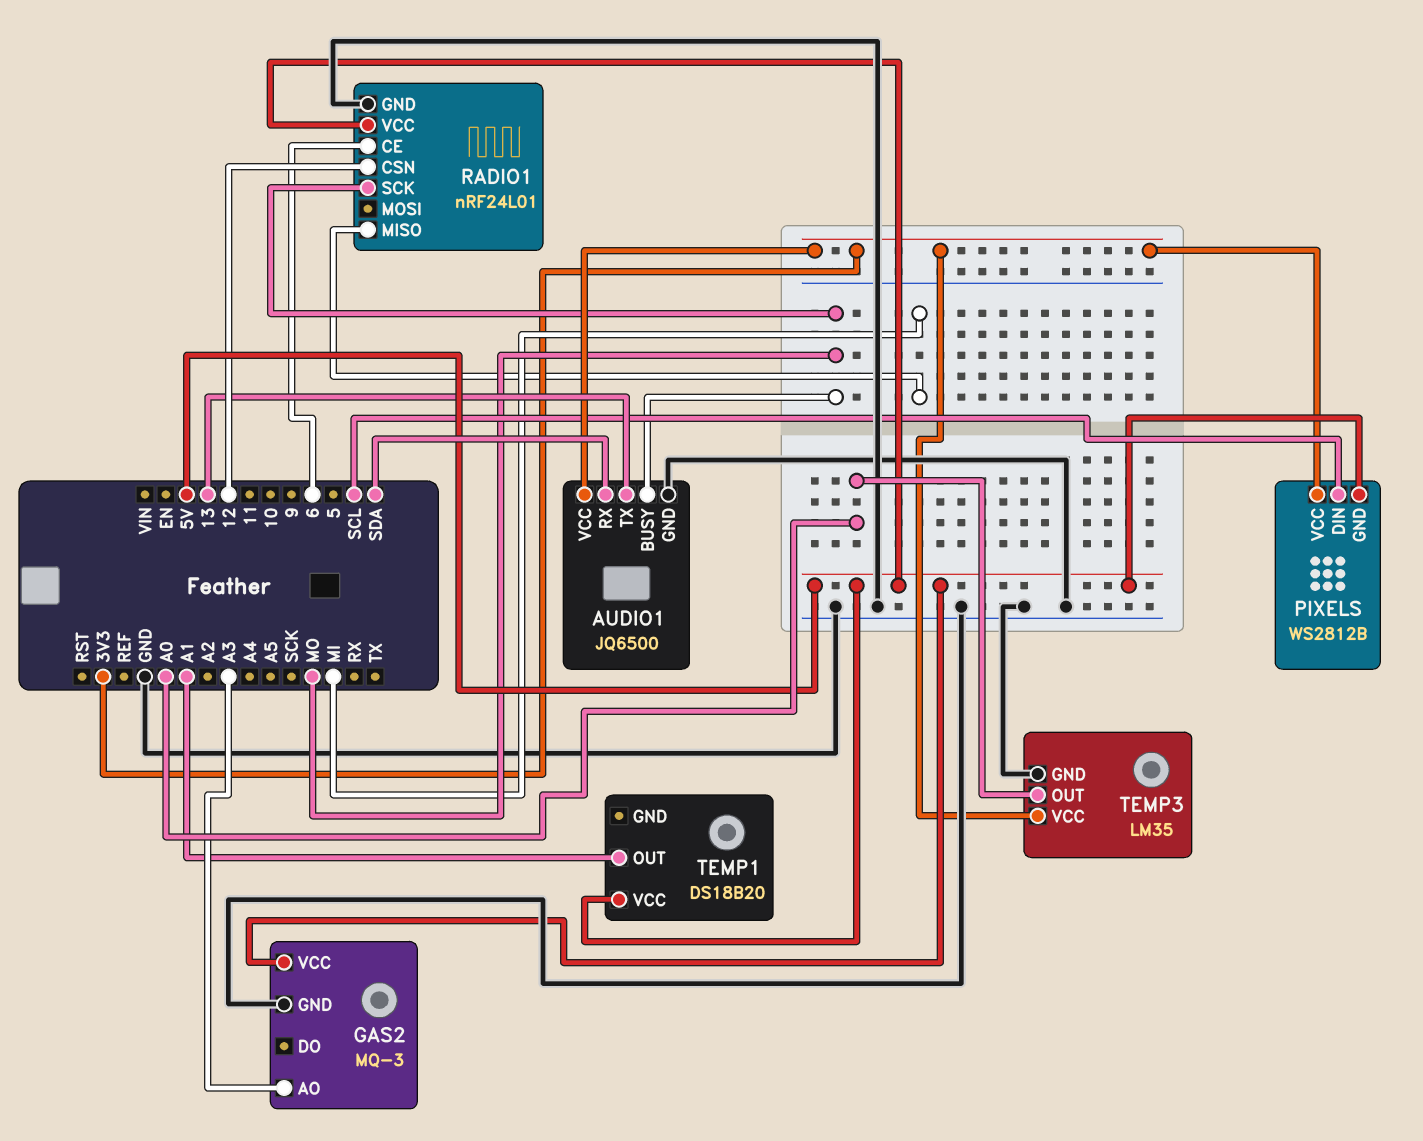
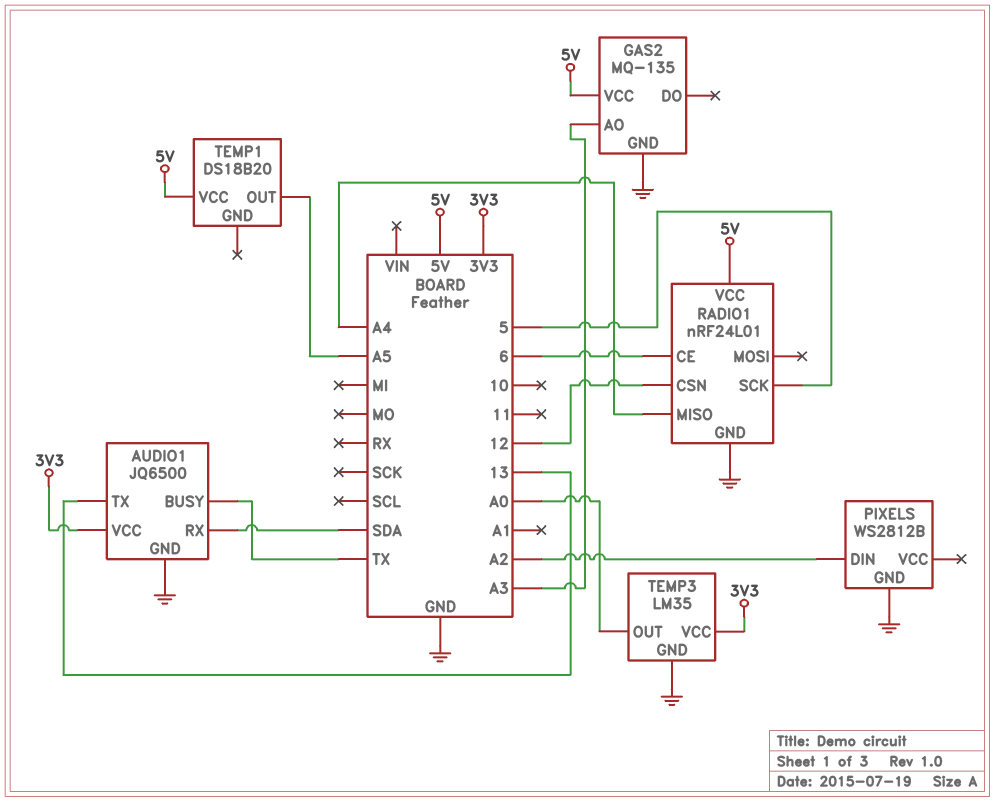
AUDIO1 pin BUSY: MO -> TX
GAS2: MQ-3 -> MQ-135
PIXELS pin DIN: SCL -> A2
PIXELS pin GND: 5V -> GND
PIXELS pin VCC: 3V3 -> none
RADIO1 pin MISO: MI -> A4
RADIO1 pin SCK: MO -> 5
TEMP1 pin OUT: A1 -> A5

